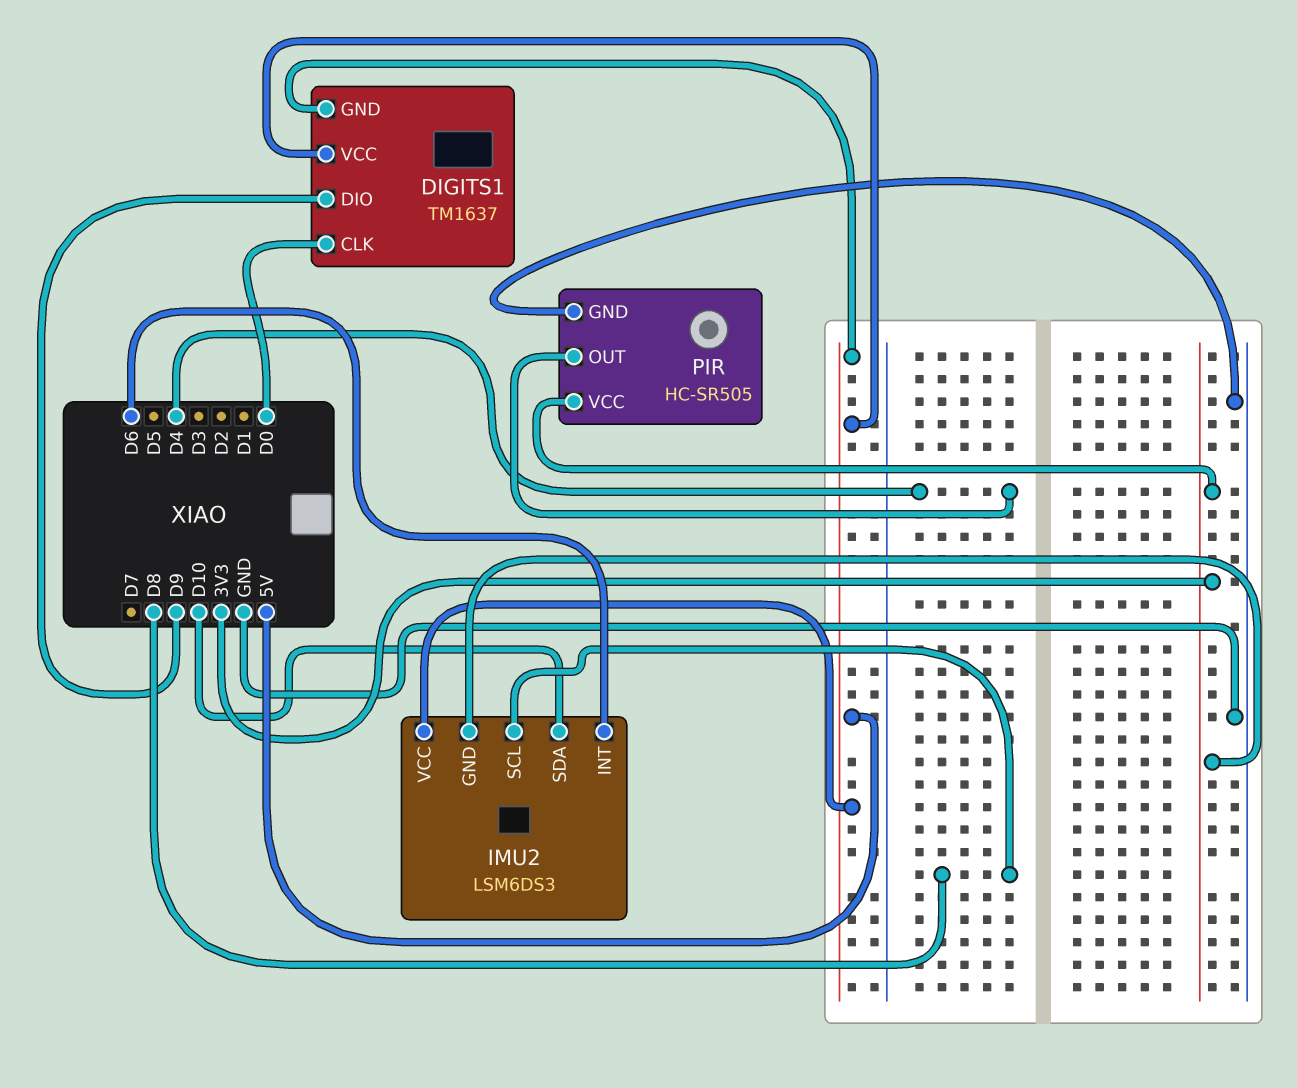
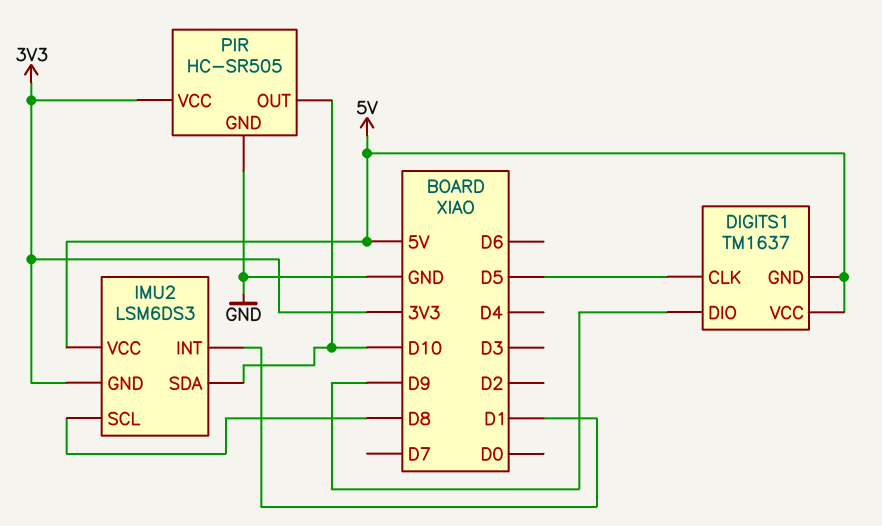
DIGITS1 pin CLK: D0 -> D5
IMU2 pin INT: D6 -> D1
PIR pin OUT: D4 -> D10

